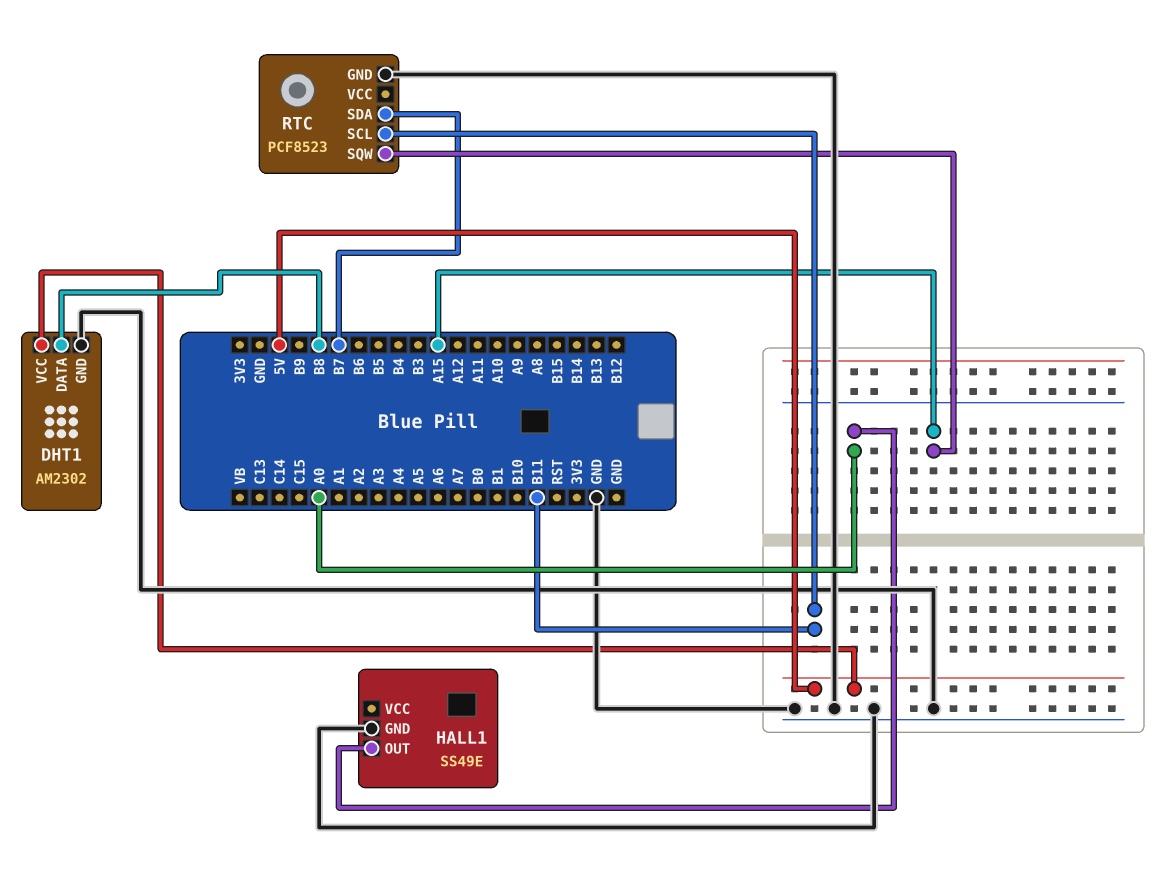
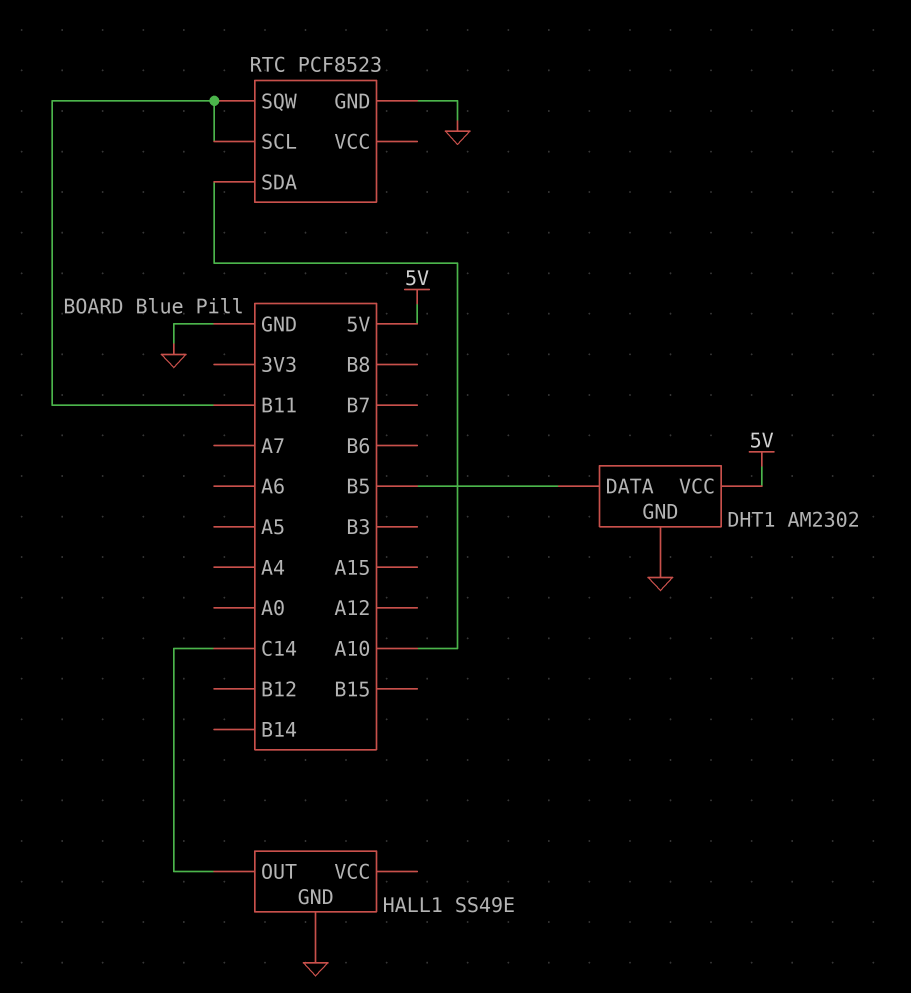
DHT1 pin DATA: B8 -> B5
HALL1 pin OUT: A0 -> C14
RTC pin SDA: B7 -> A10
RTC pin SQW: A15 -> B11

